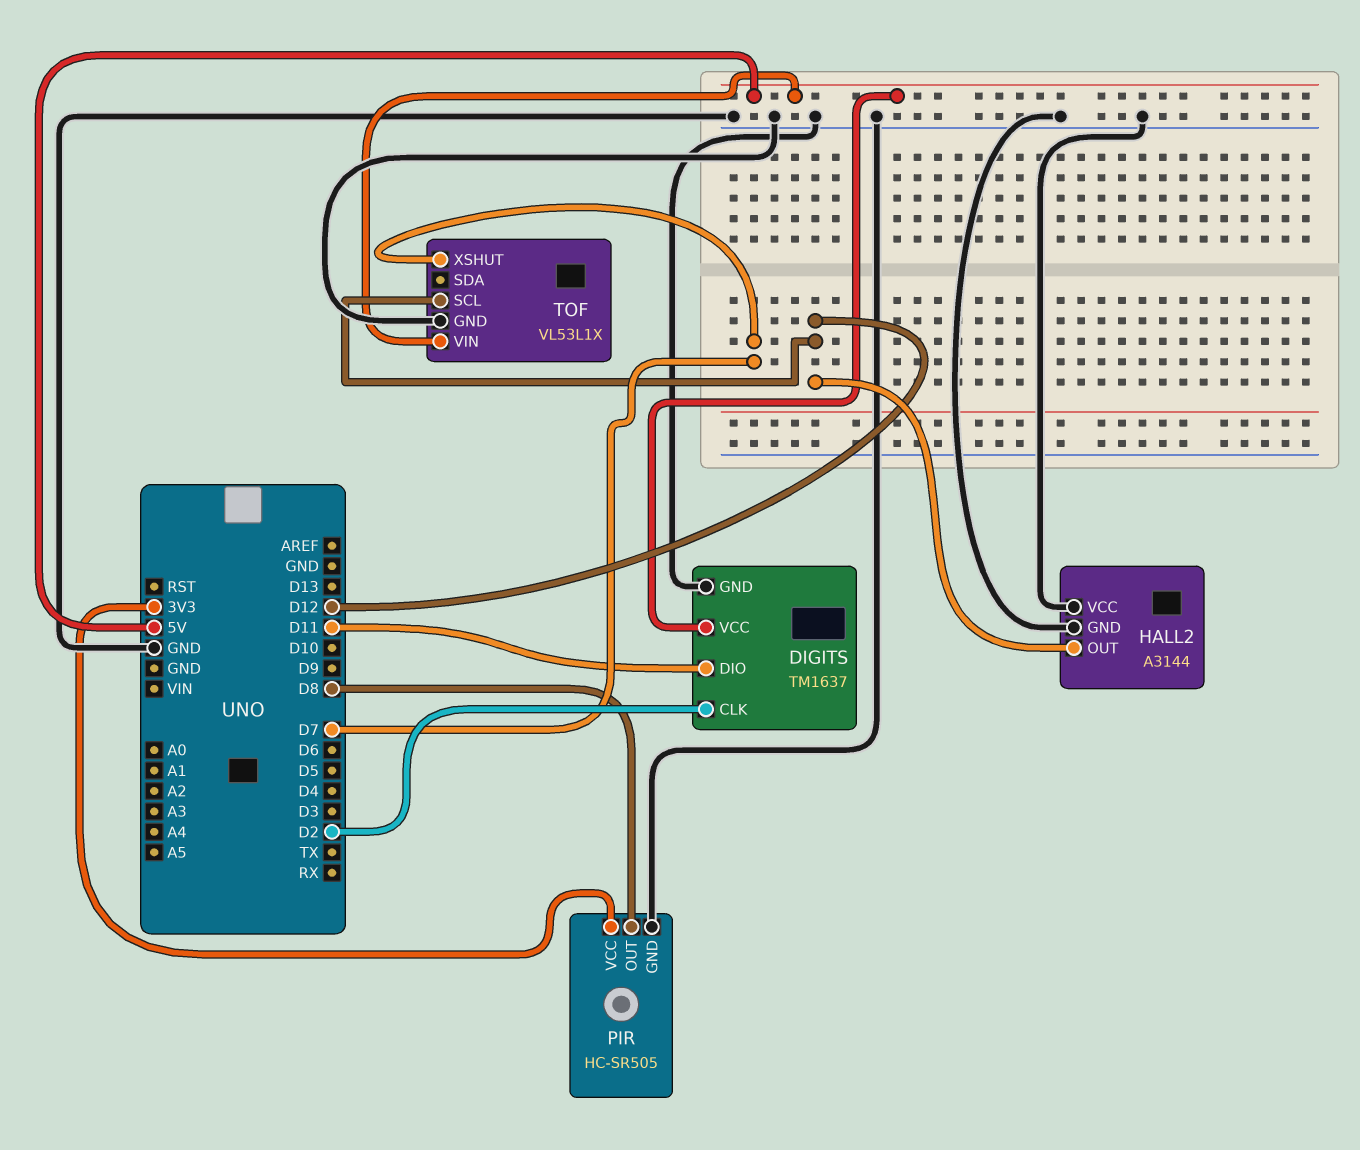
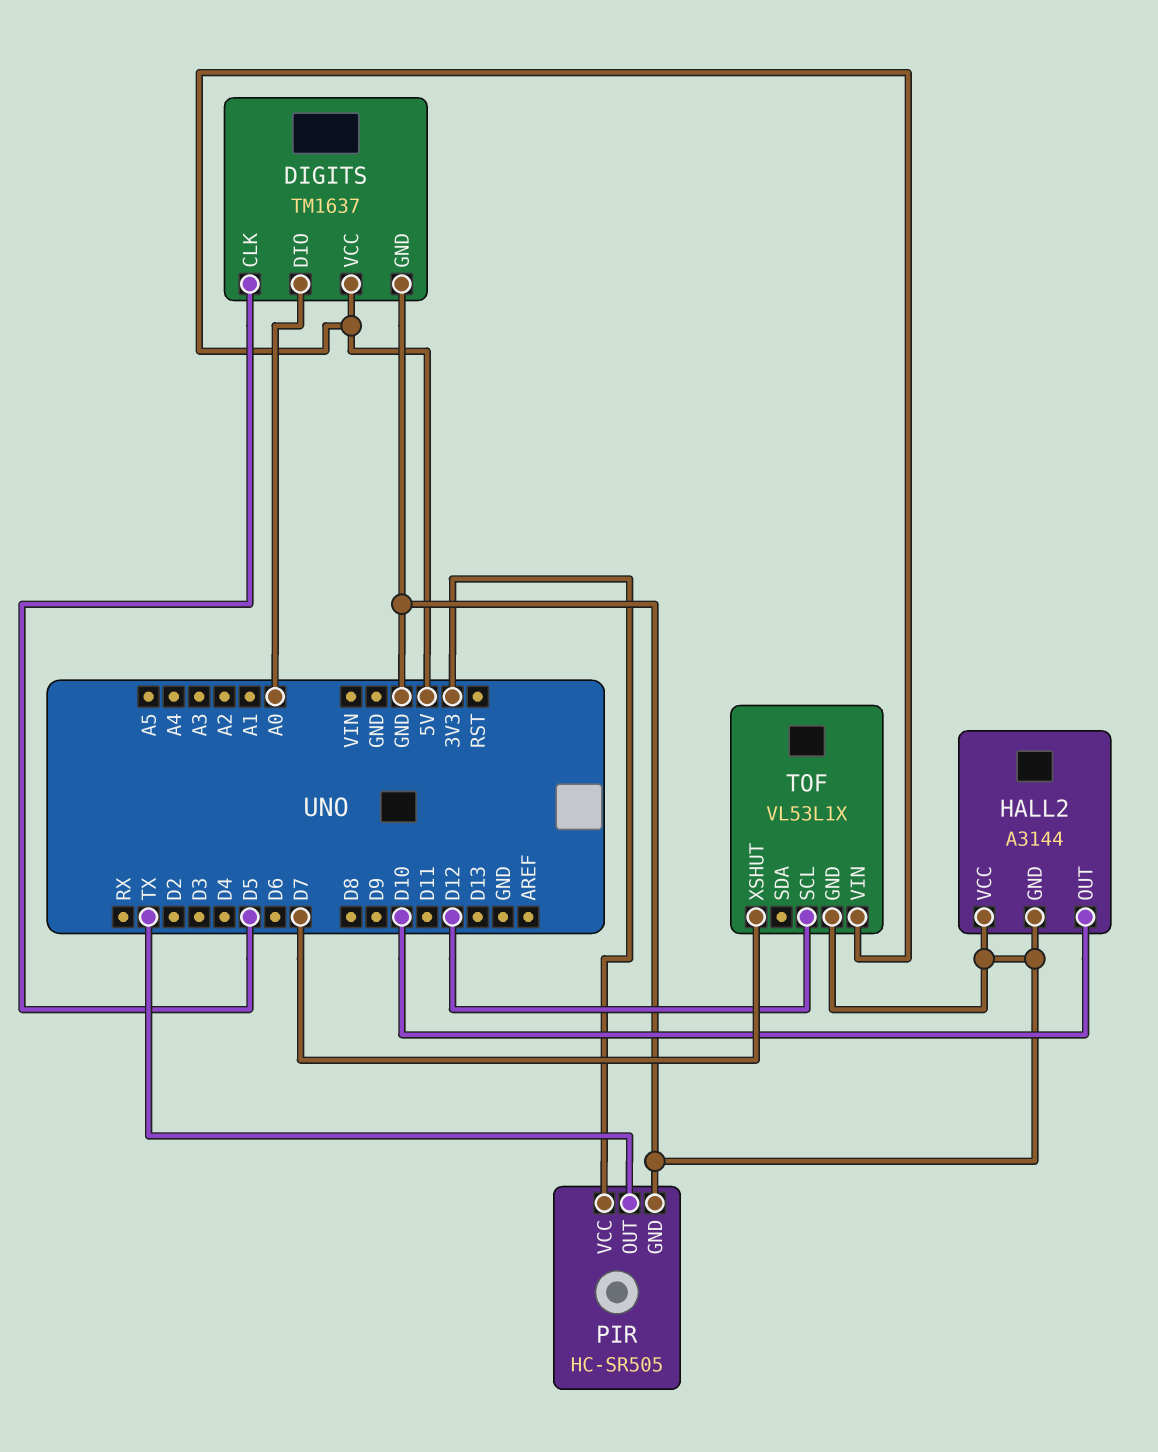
DIGITS pin CLK: D2 -> D5
DIGITS pin DIO: D11 -> A0
HALL2 pin OUT: D12 -> D10
PIR pin OUT: D8 -> TX

